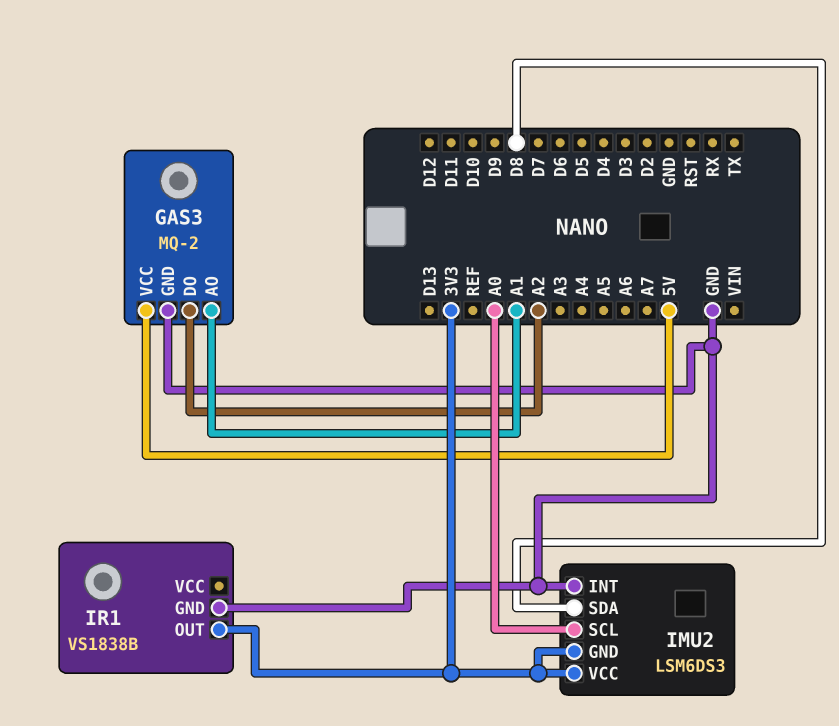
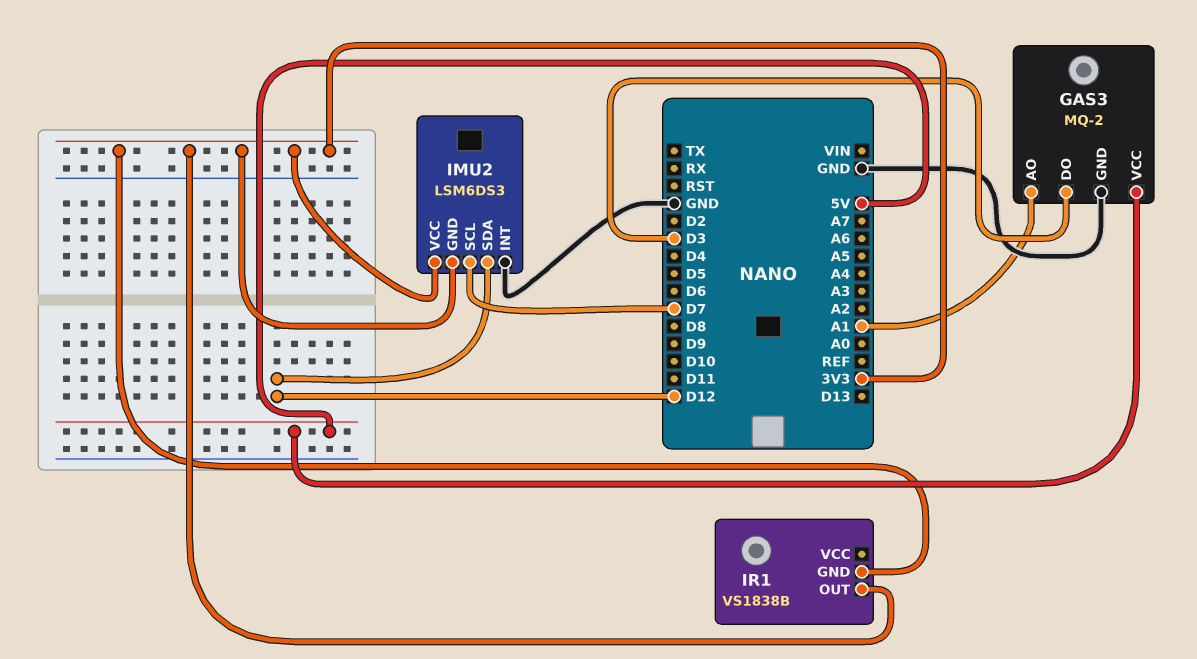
GAS3 pin DO: A2 -> D3
IMU2 pin SCL: A0 -> D7
IMU2 pin SDA: D8 -> D12
IR1 pin GND: GND -> 3V3

